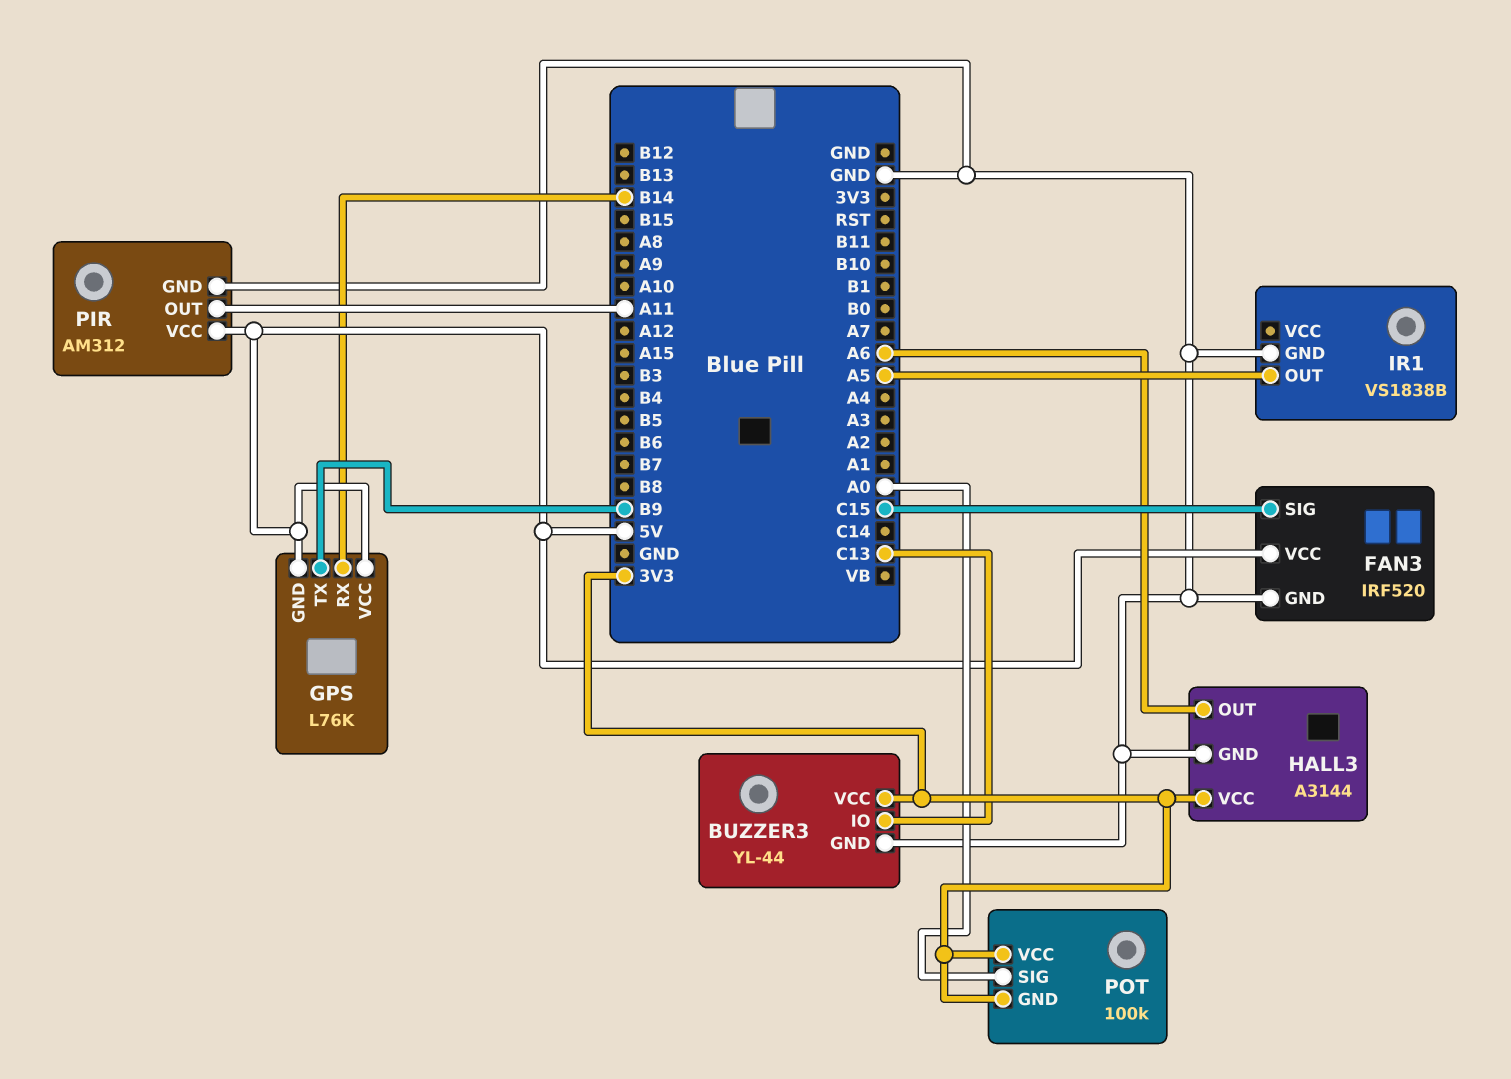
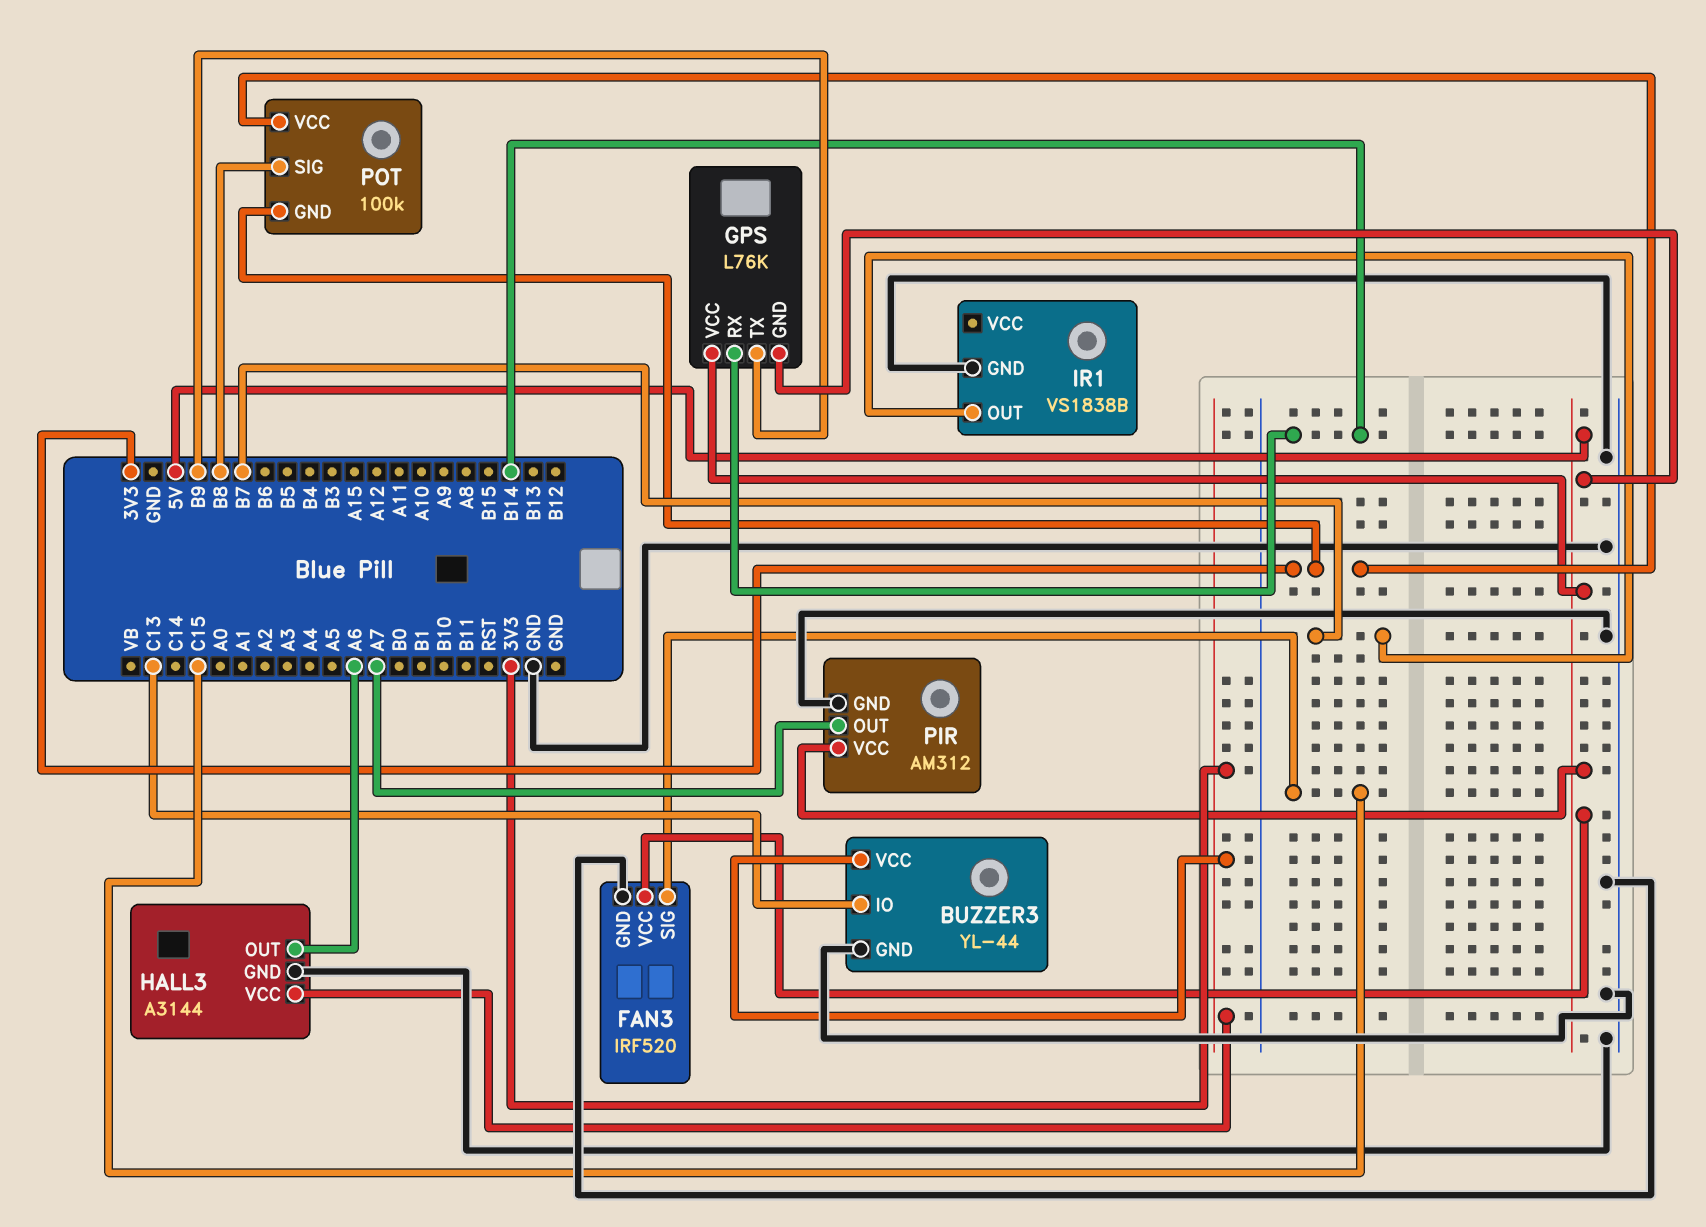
IR1 pin OUT: A5 -> B7
PIR pin OUT: A11 -> A7
POT pin SIG: A0 -> B8

